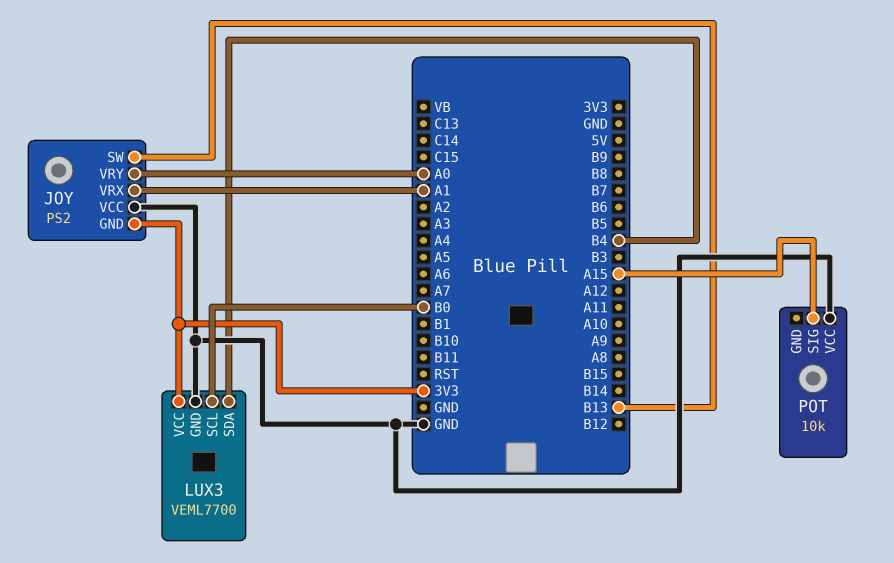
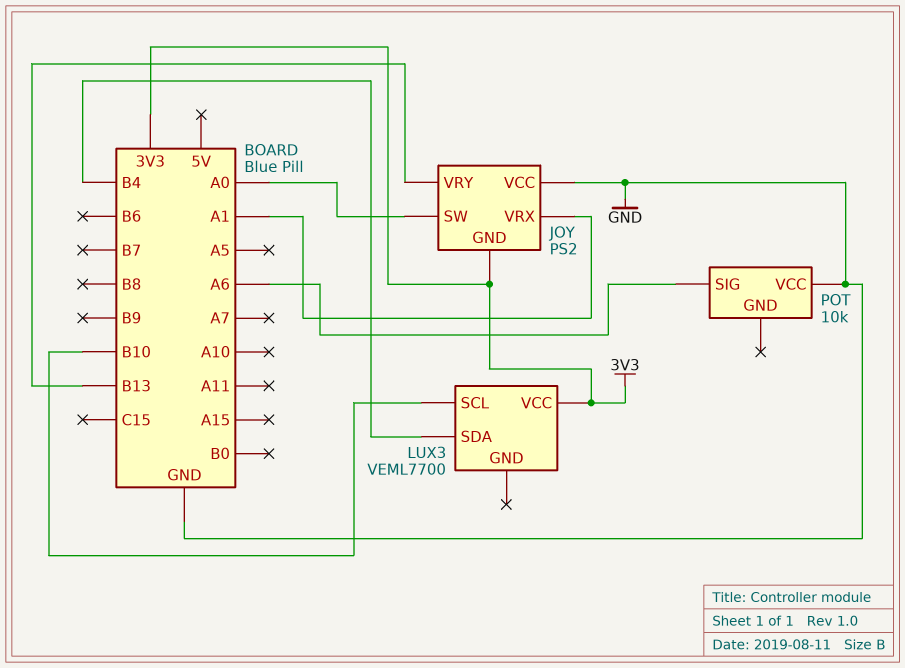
JOY pin SW: B13 -> A0
JOY pin VRY: A0 -> B13
LUX3 pin GND: GND -> none
LUX3 pin SCL: B0 -> B10
POT pin SIG: A15 -> A6

